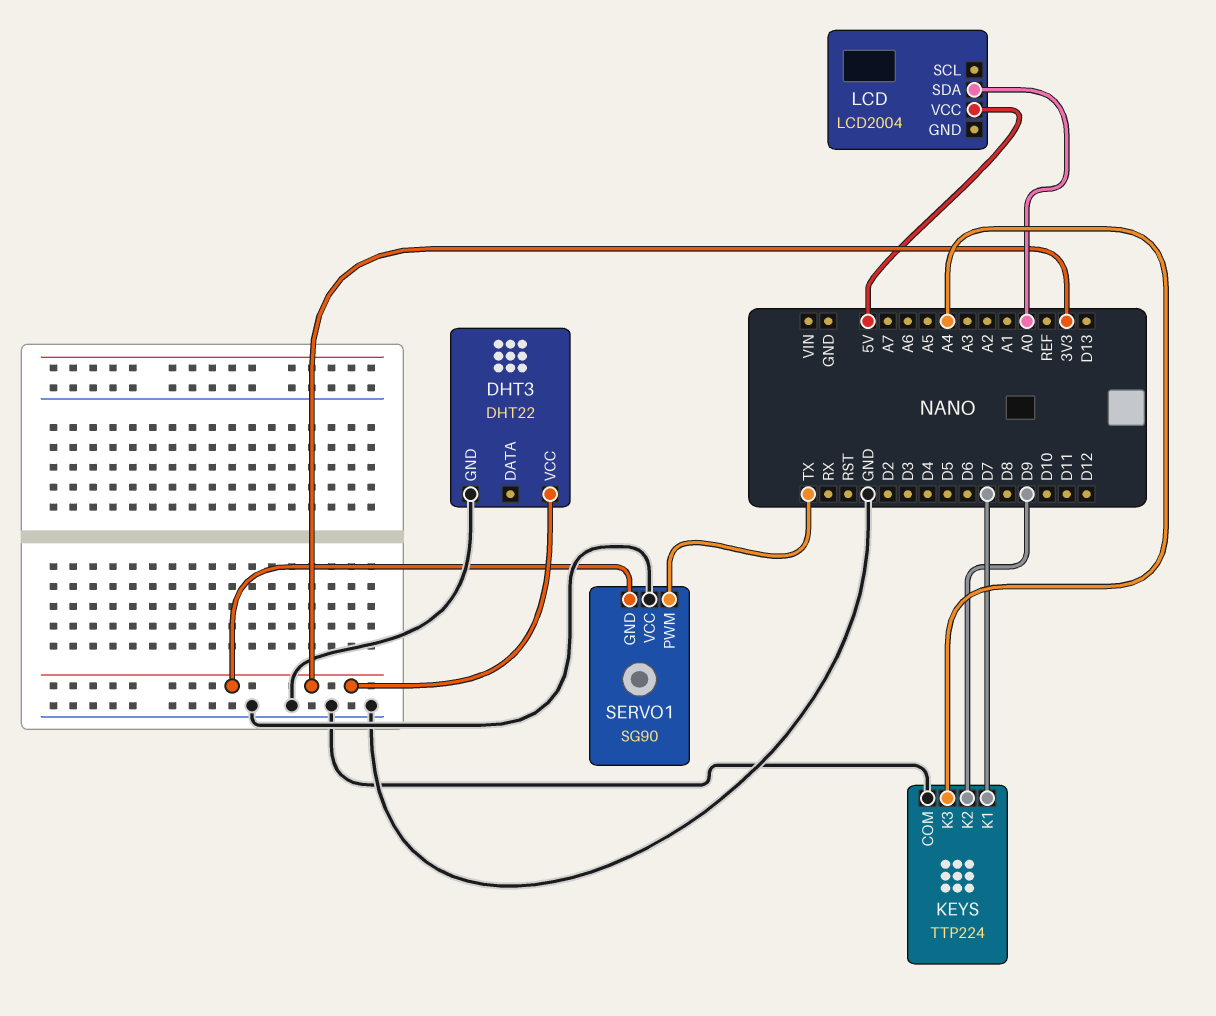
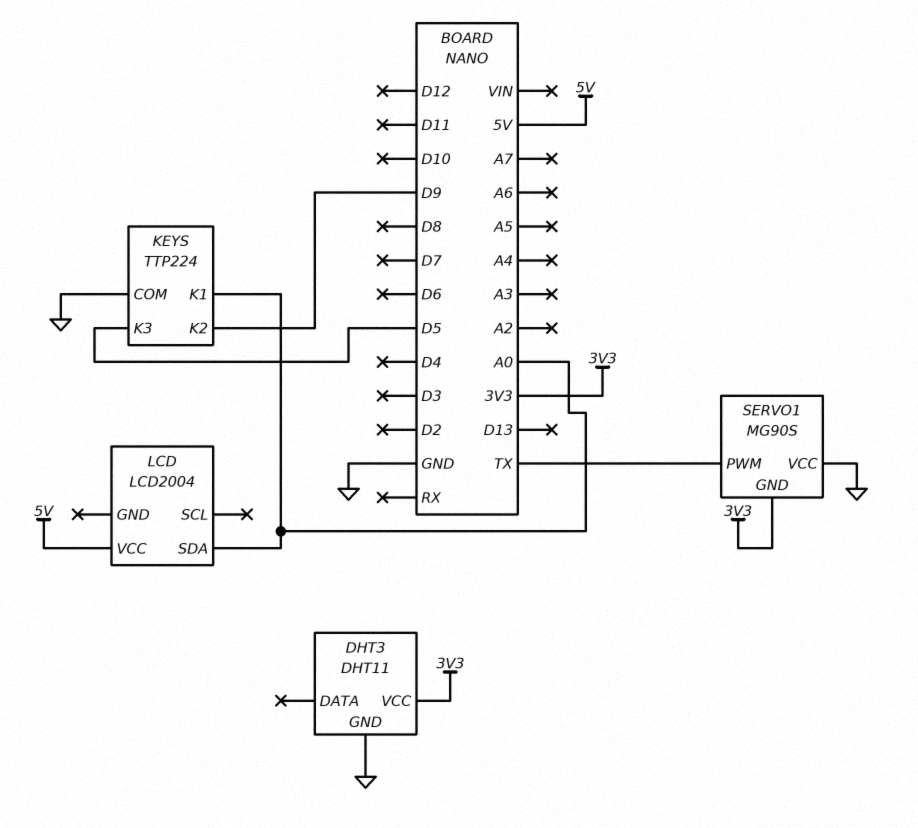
DHT3: DHT22 -> DHT11
KEYS pin K1: D7 -> A0
KEYS pin K3: A4 -> D5
SERVO1: SG90 -> MG90S

